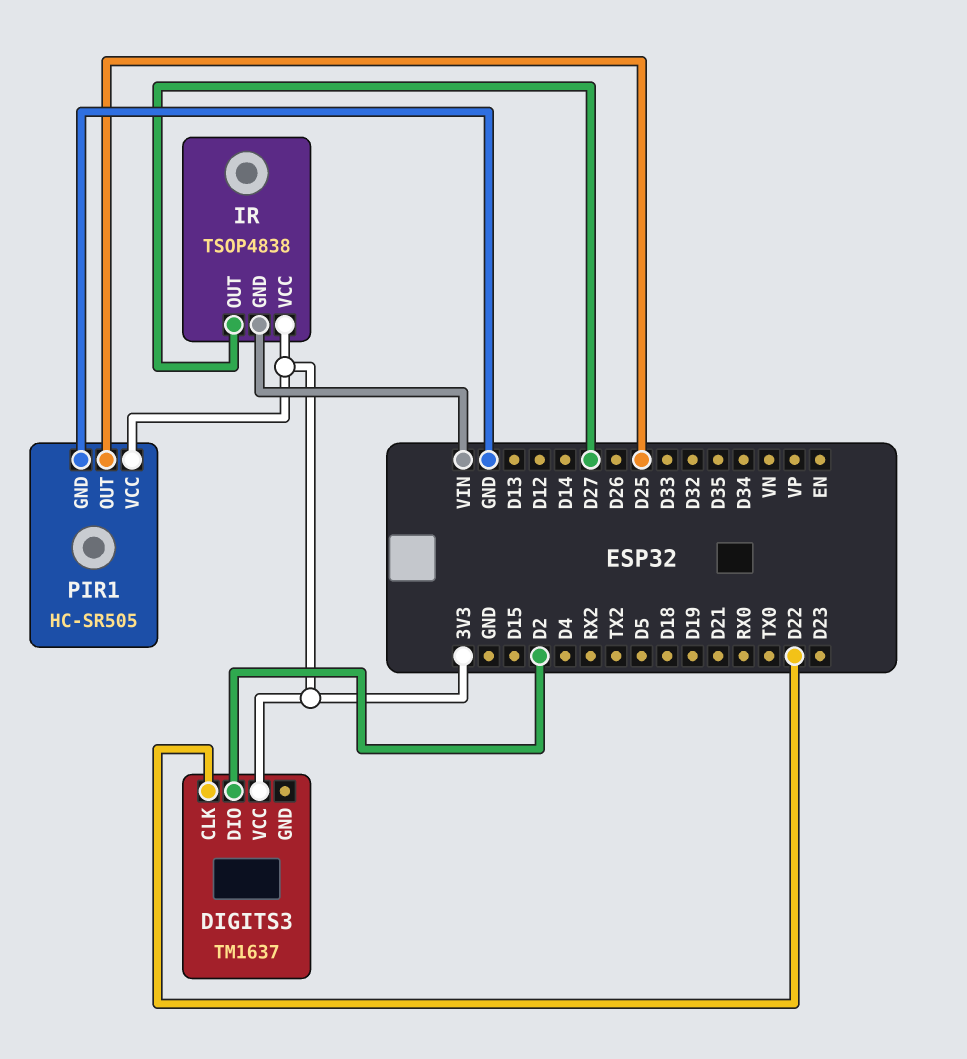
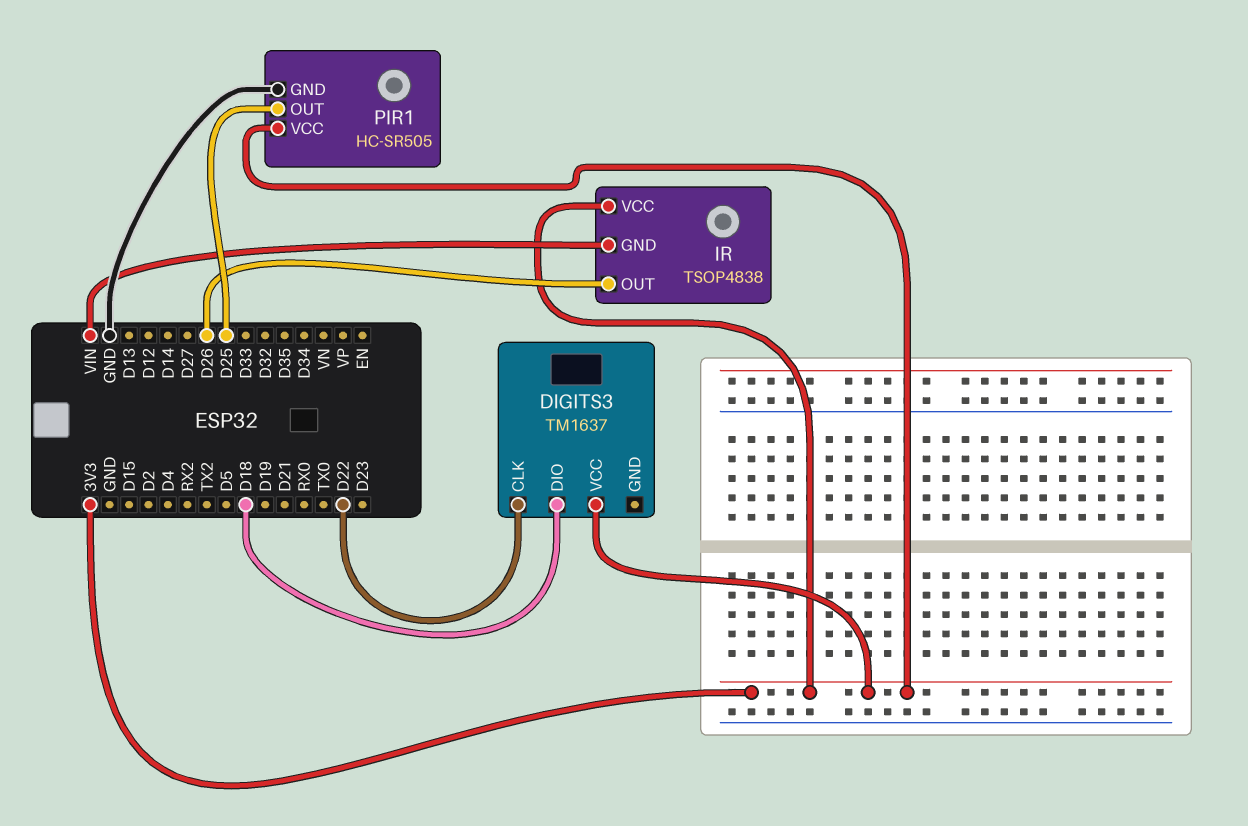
DIGITS3 pin DIO: D2 -> D18
IR pin OUT: D27 -> D26

